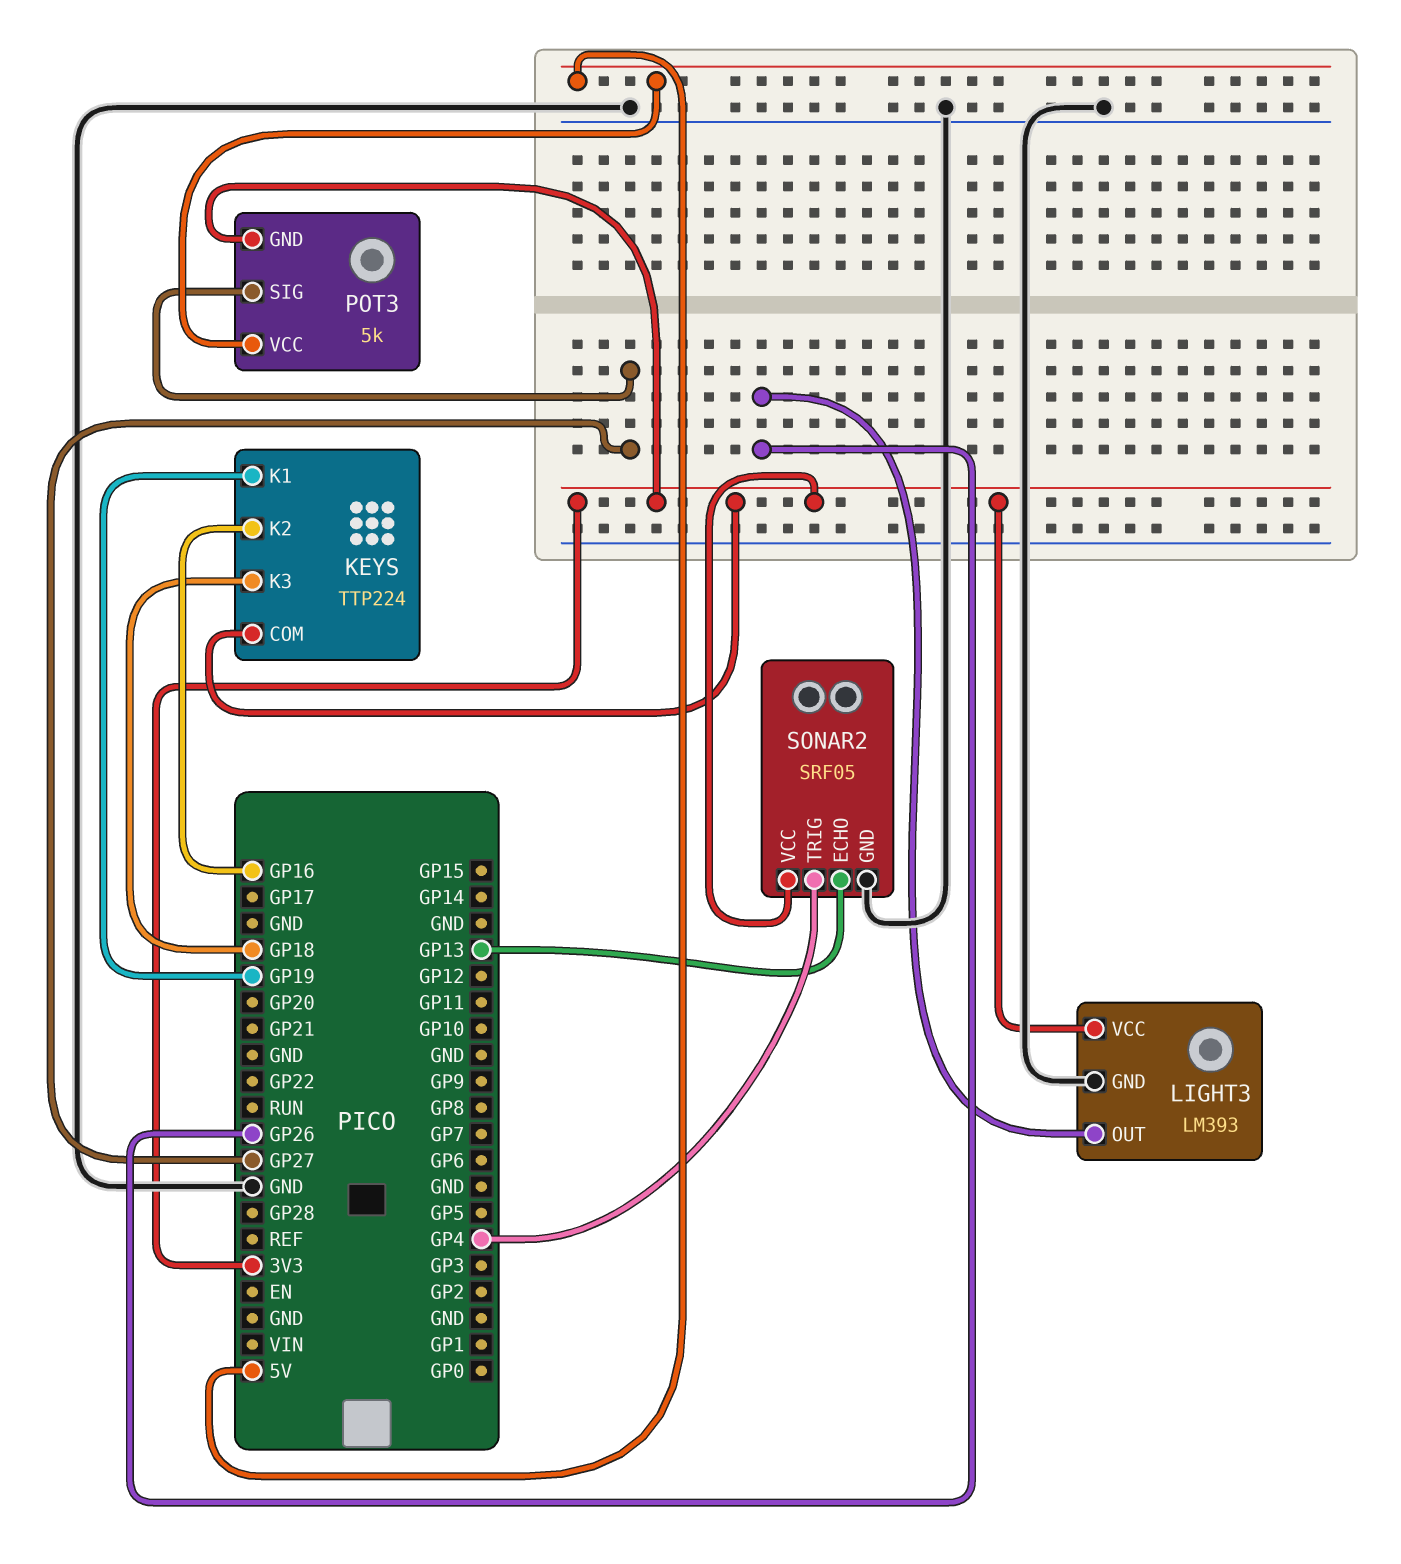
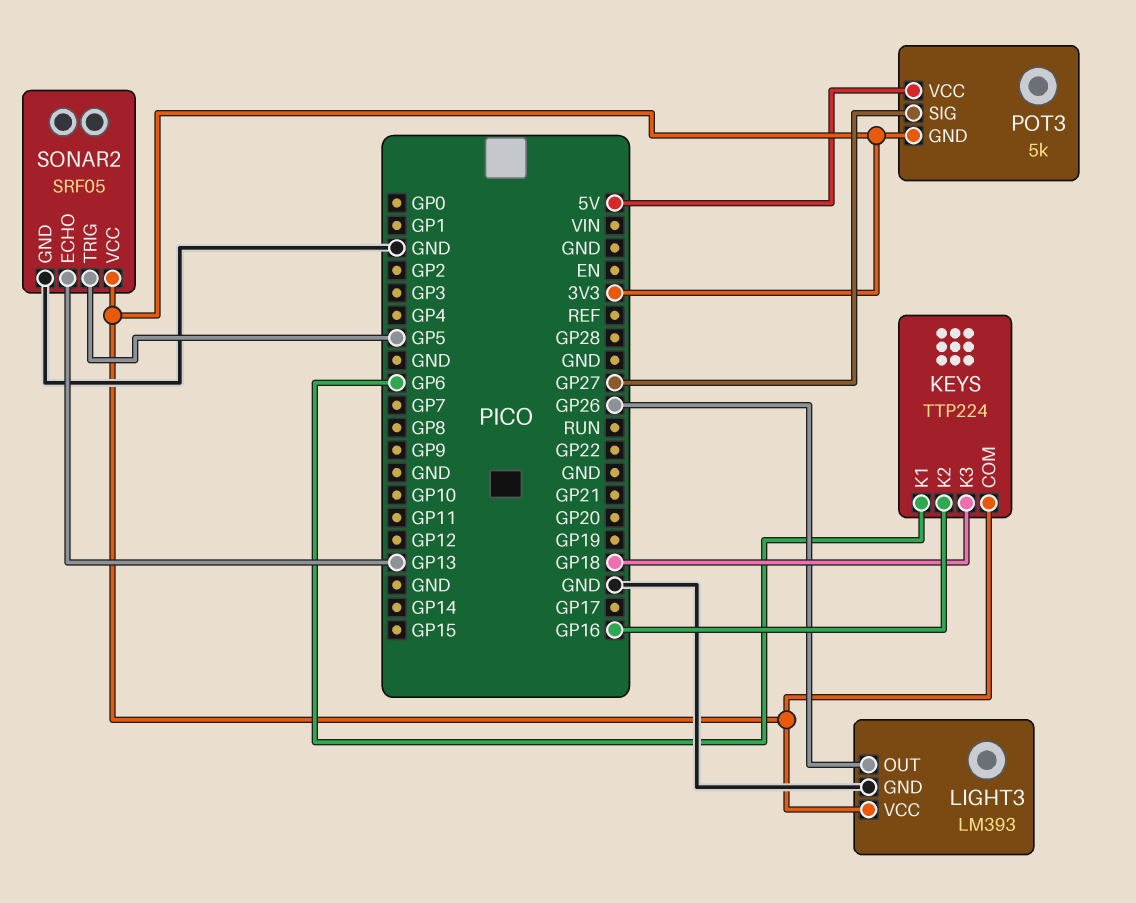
KEYS pin K1: GP19 -> GP6
SONAR2 pin TRIG: GP4 -> GP5

